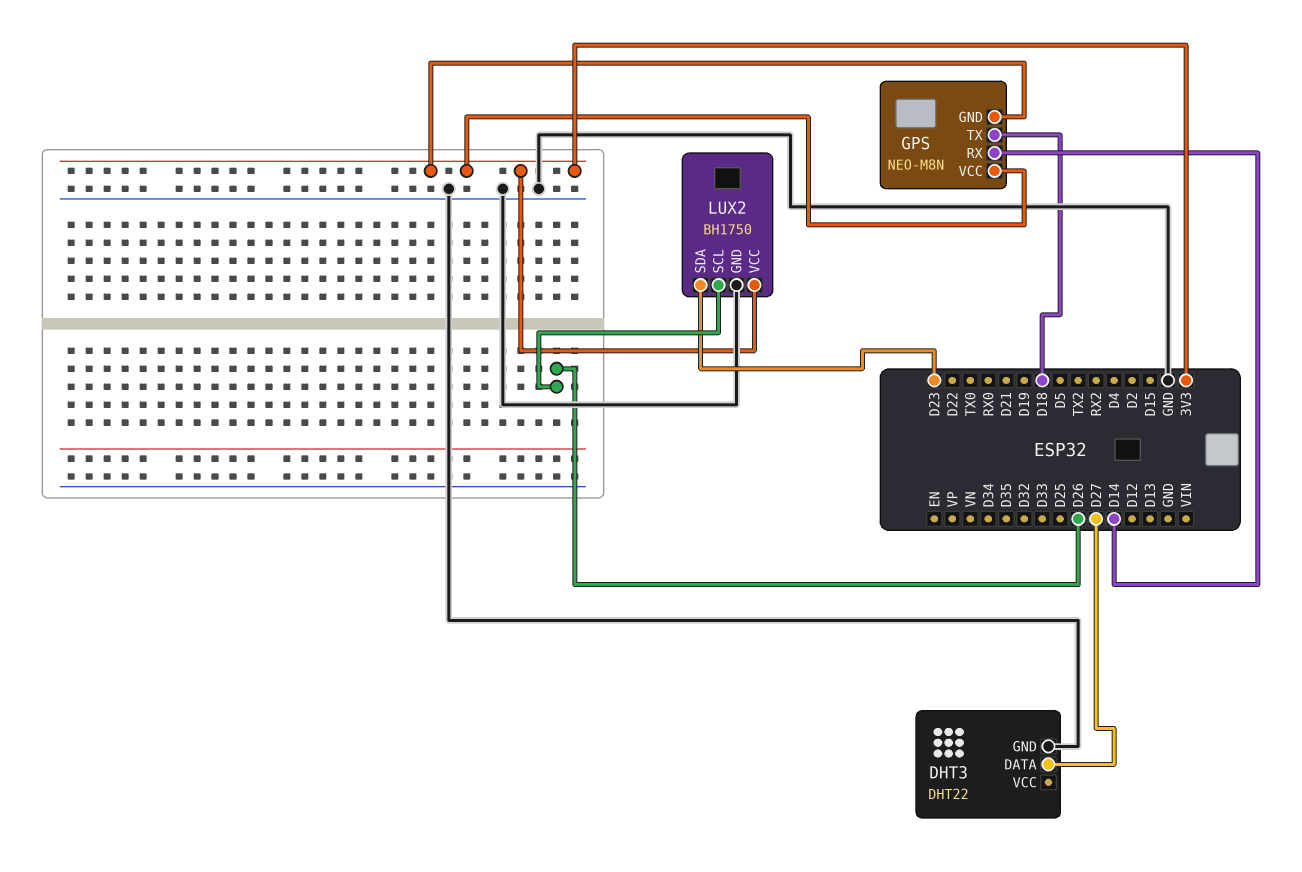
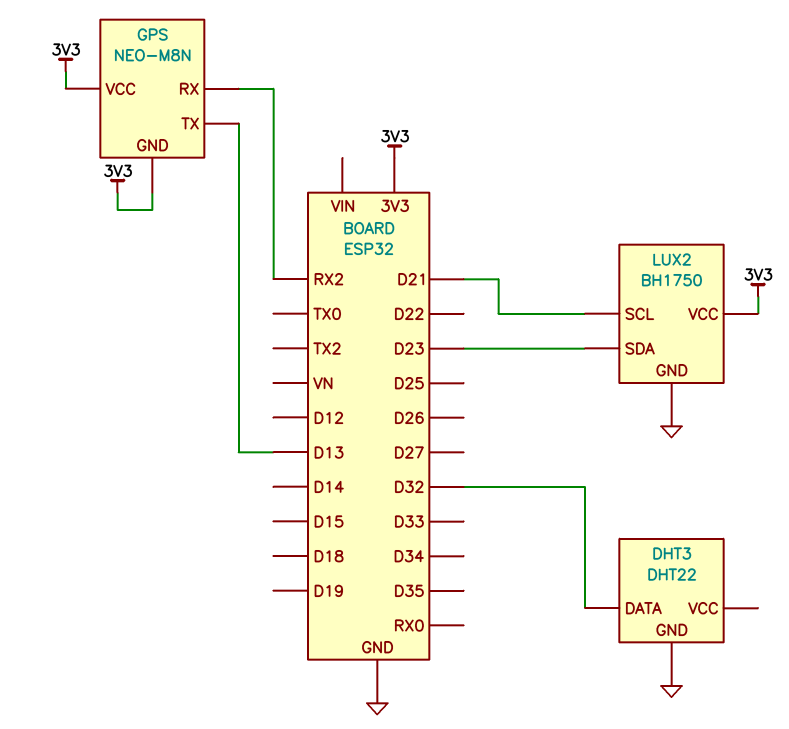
DHT3 pin DATA: D27 -> D32
GPS pin RX: D14 -> RX2
GPS pin TX: D18 -> D13
LUX2 pin SCL: D26 -> D21

